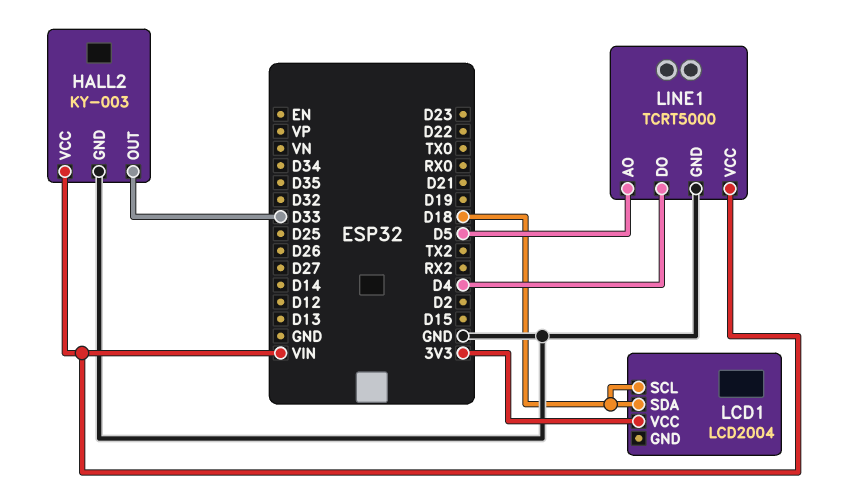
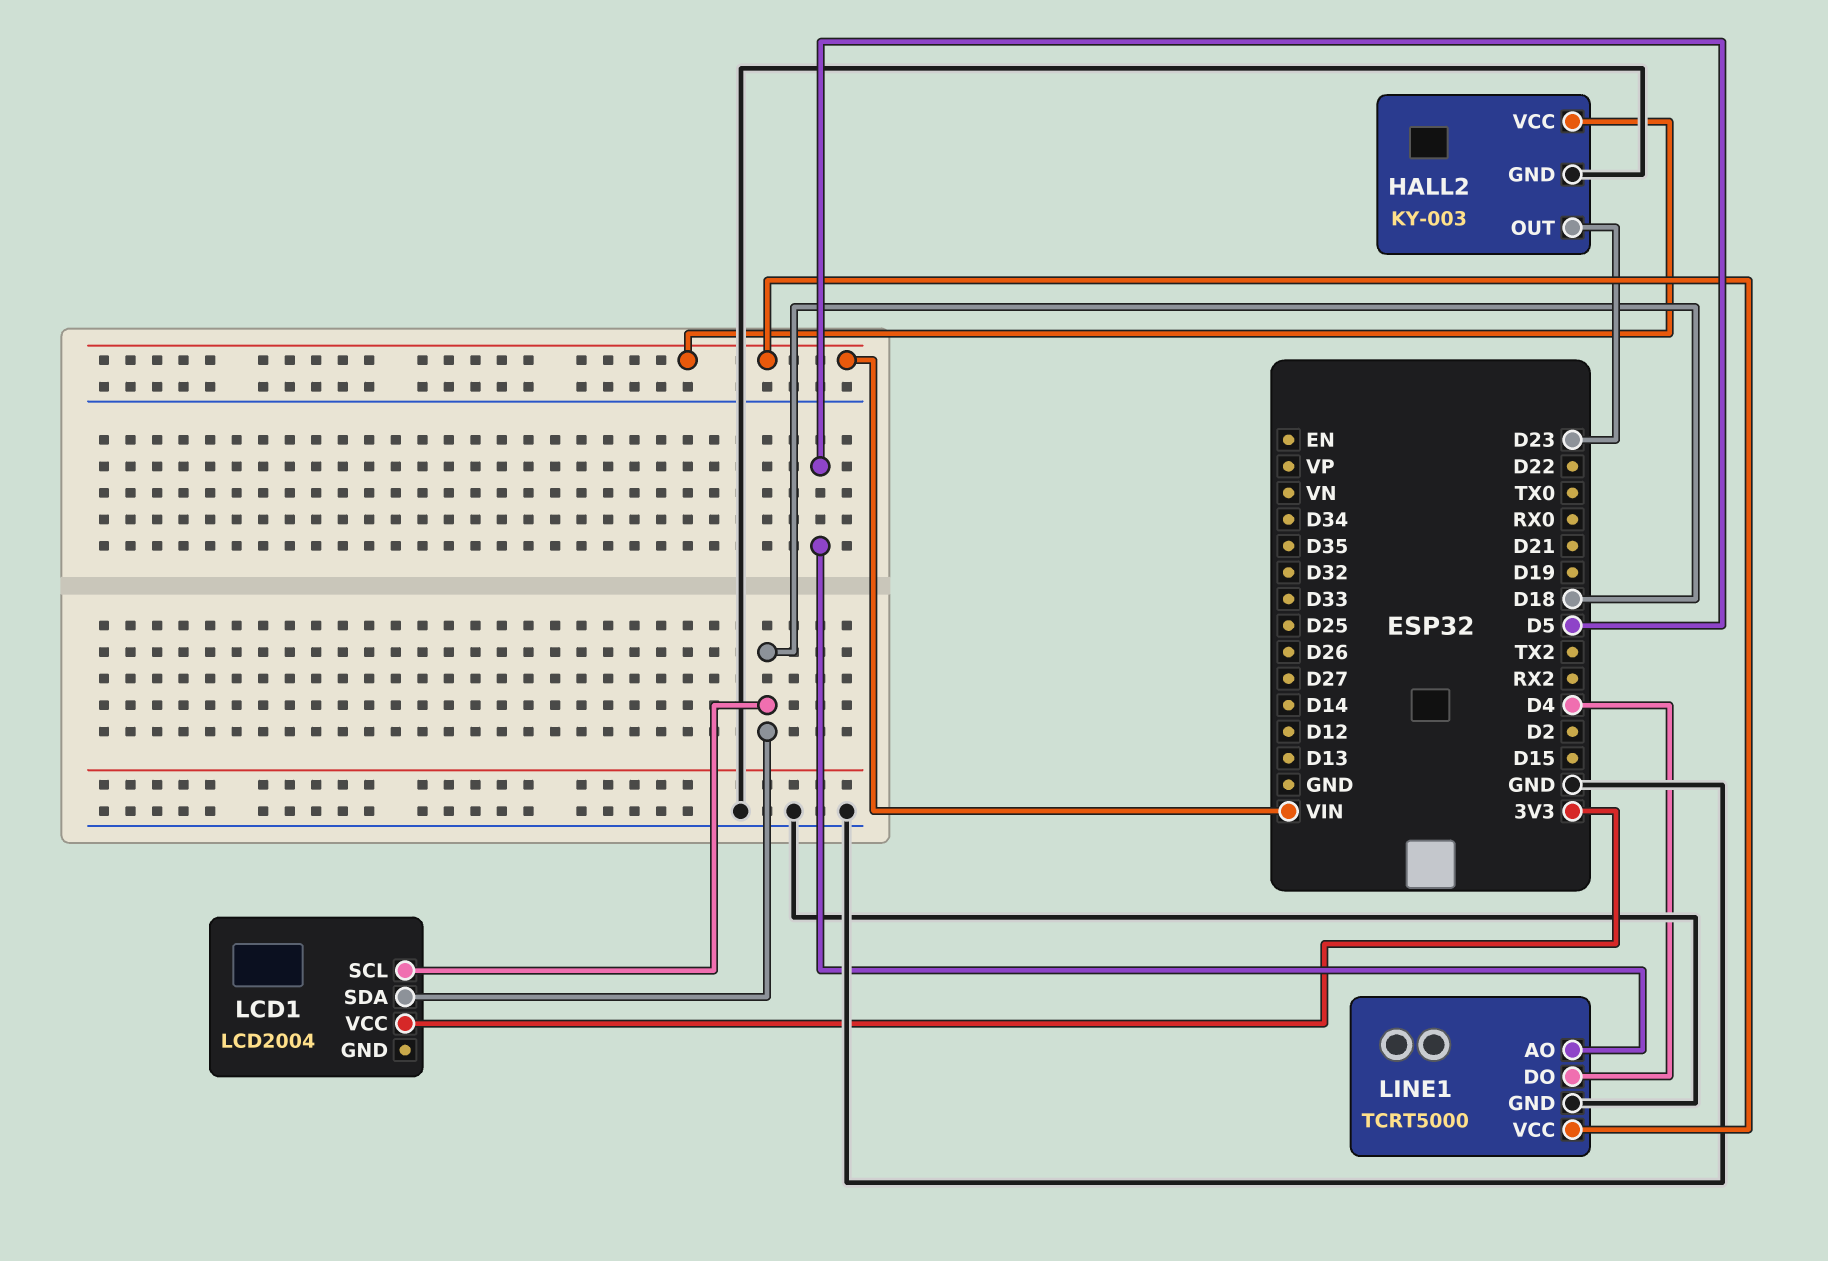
HALL2 pin OUT: D33 -> D23

